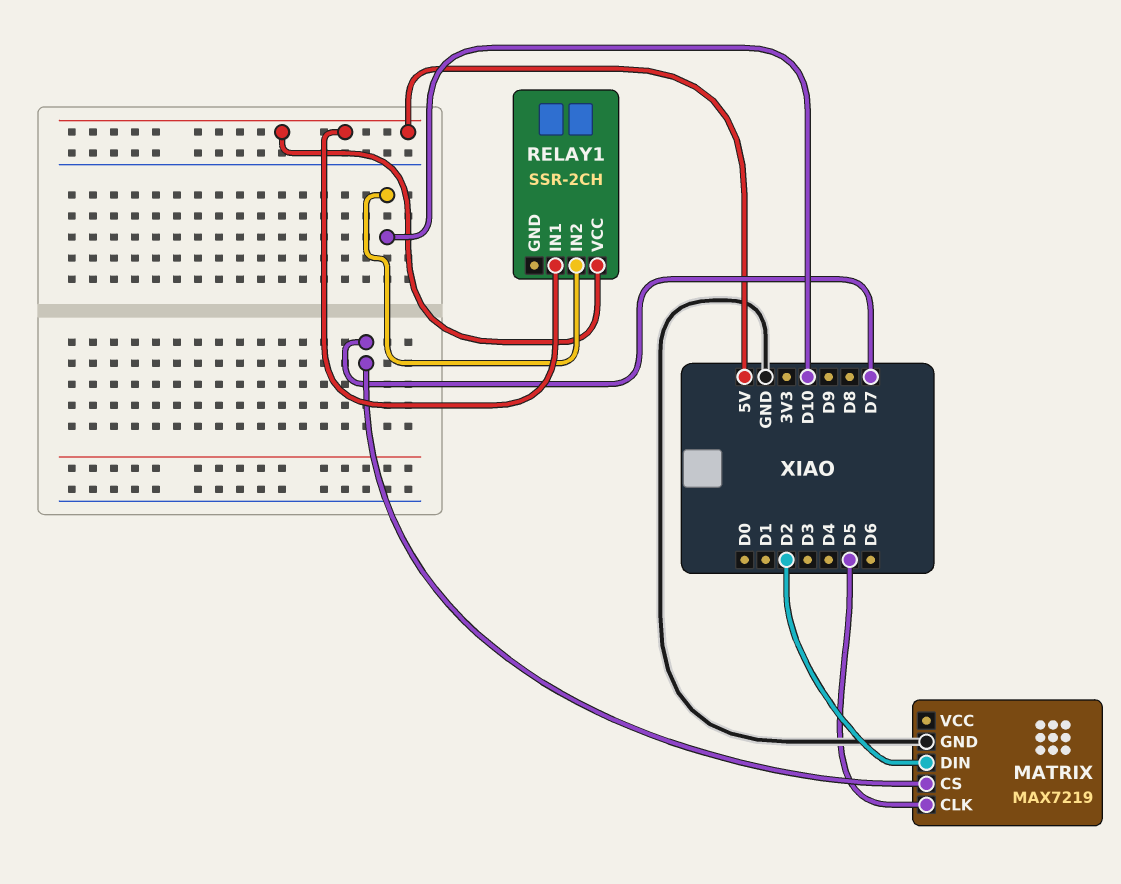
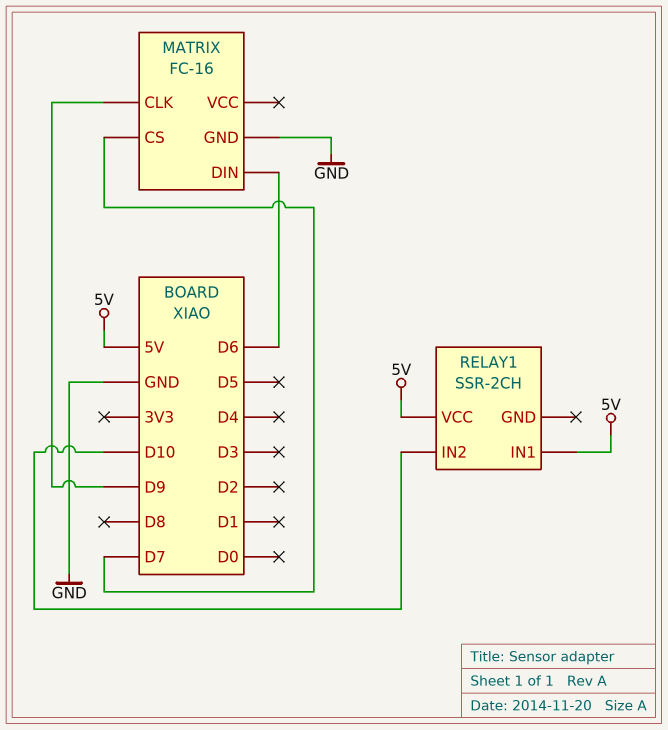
MATRIX: MAX7219 -> FC-16
MATRIX pin CLK: D5 -> D9
MATRIX pin DIN: D2 -> D6

